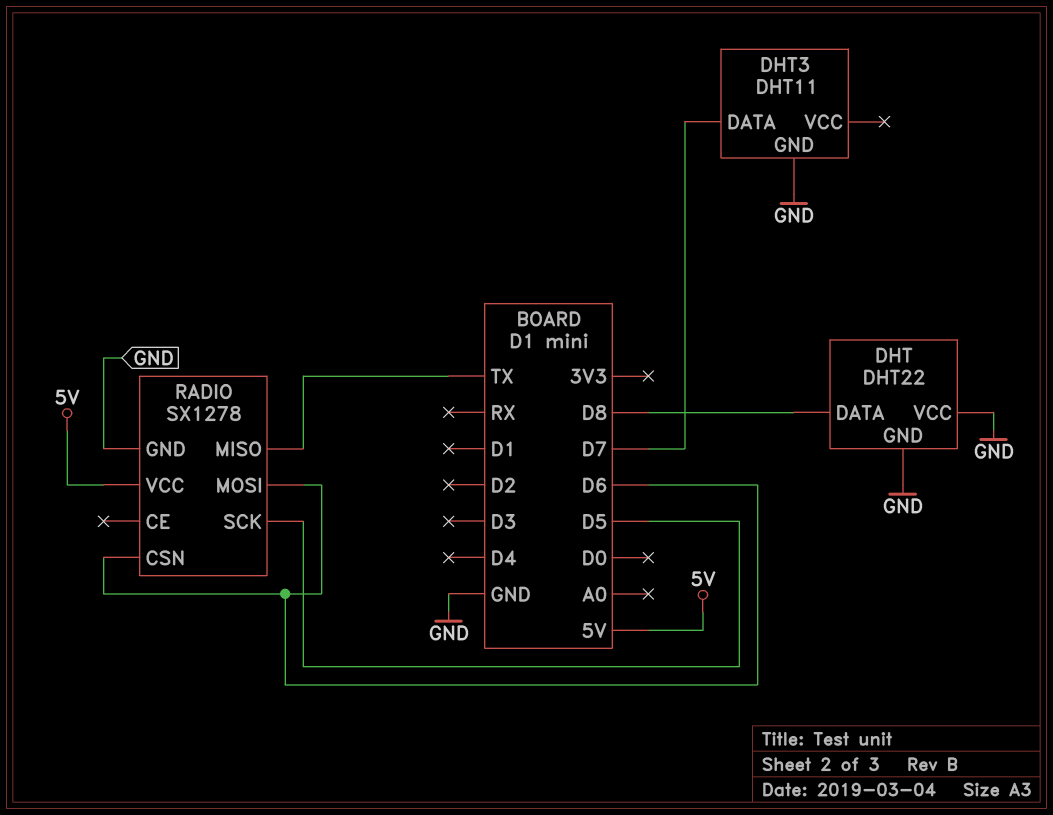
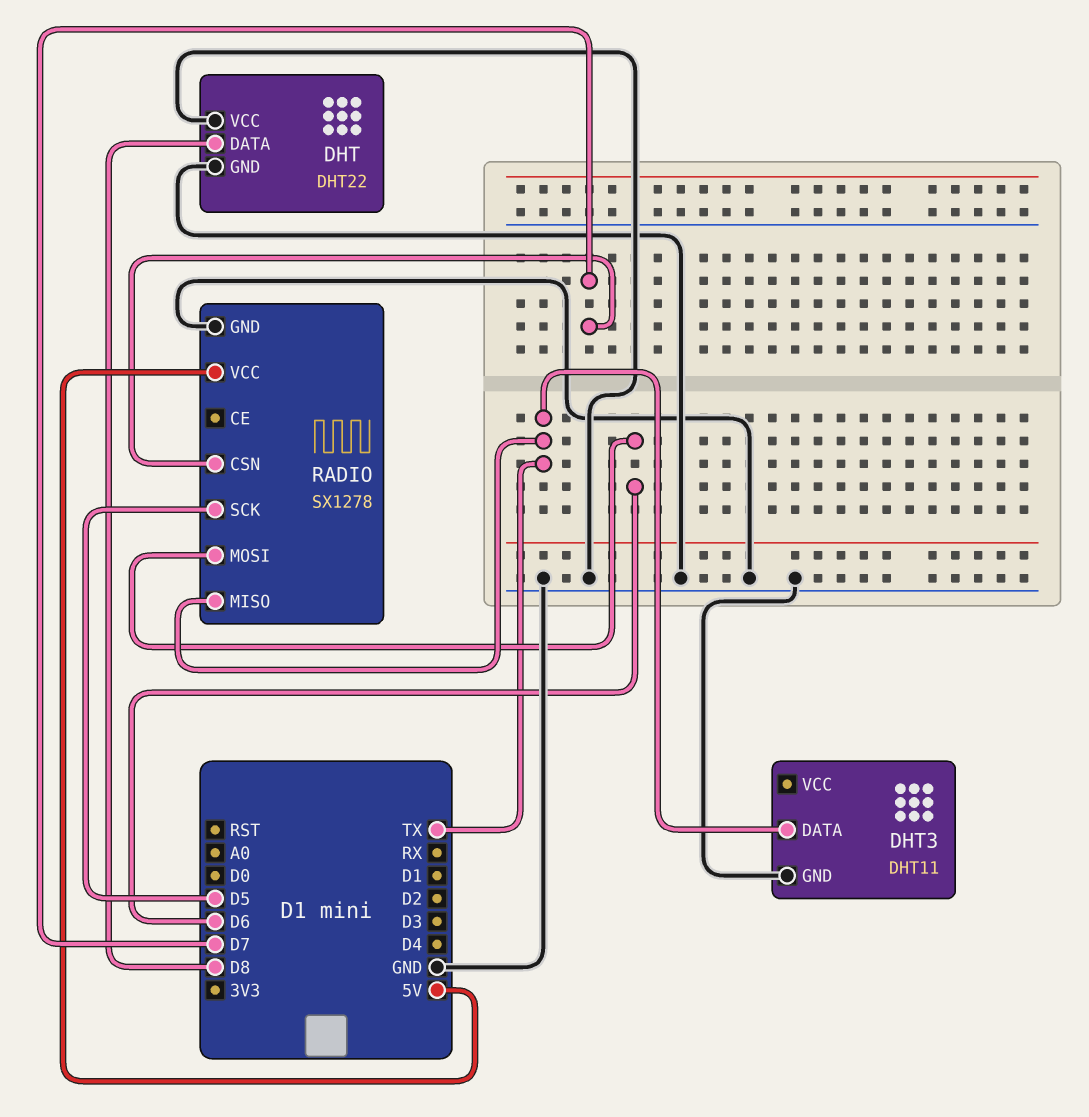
DHT3 pin DATA: D7 -> TX
RADIO pin CSN: D6 -> D7

